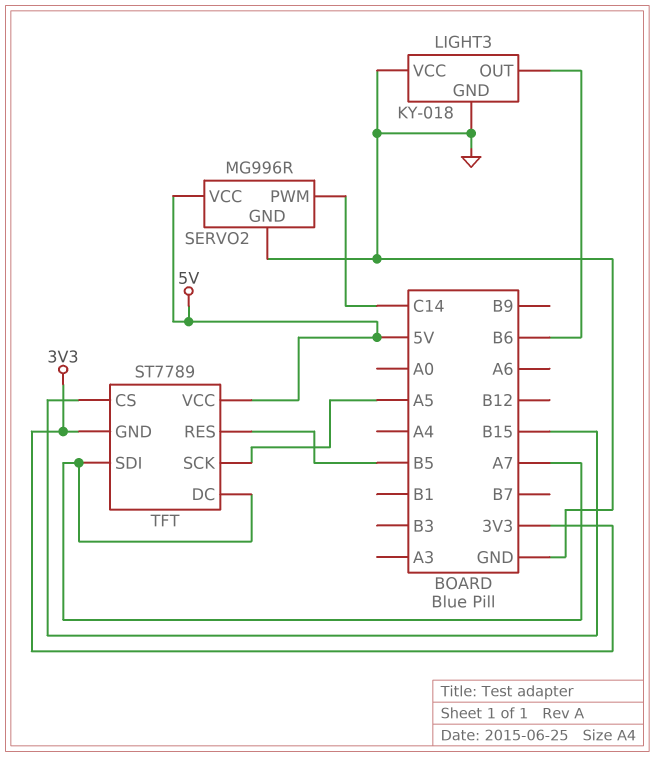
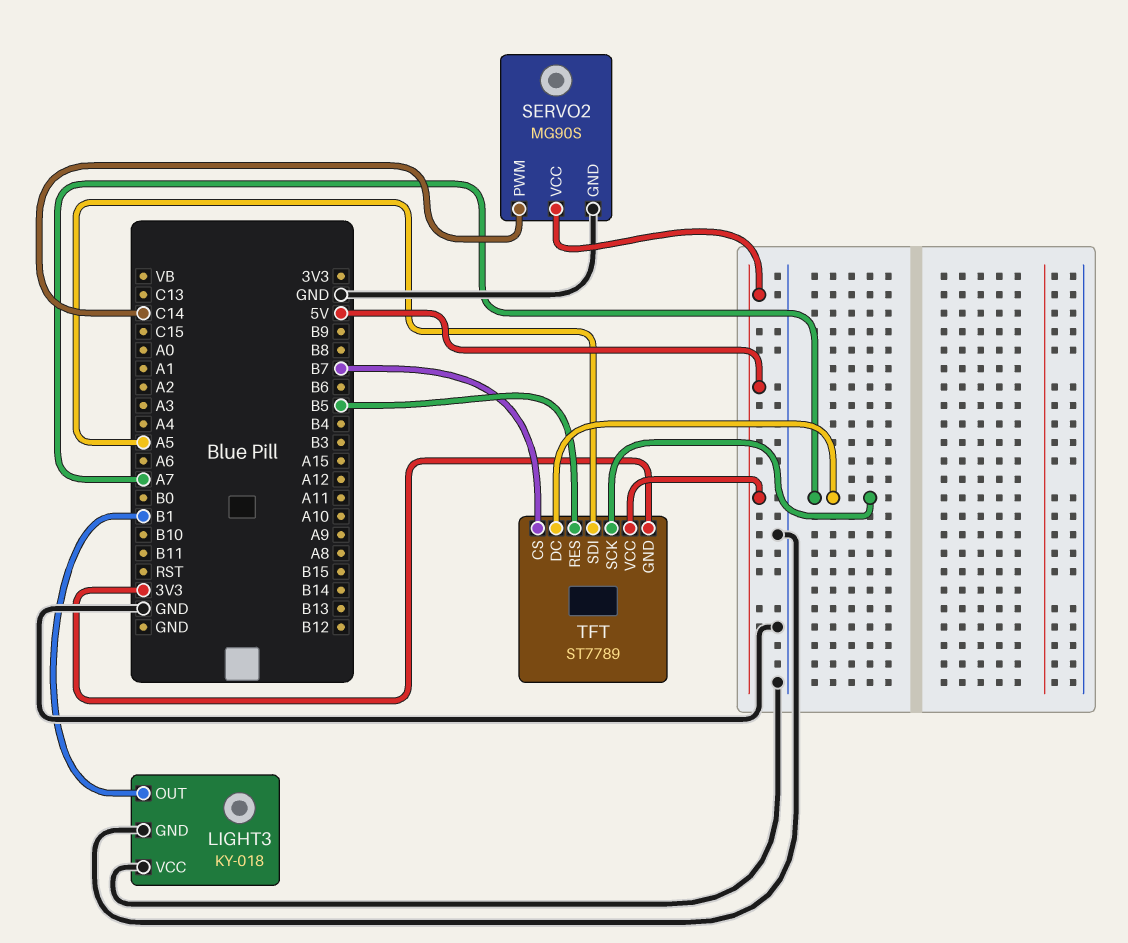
LIGHT3 pin OUT: B6 -> B1
SERVO2: MG996R -> MG90S
TFT pin CS: B15 -> B7
TFT pin SCK: A5 -> A7
TFT pin SDI: A7 -> A5

